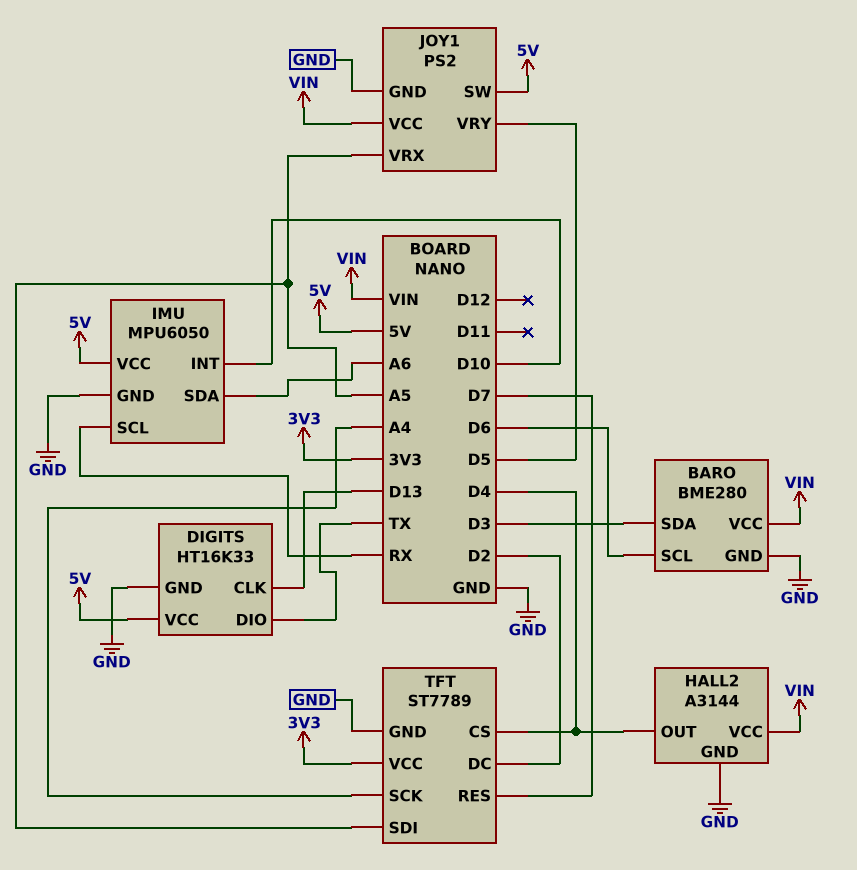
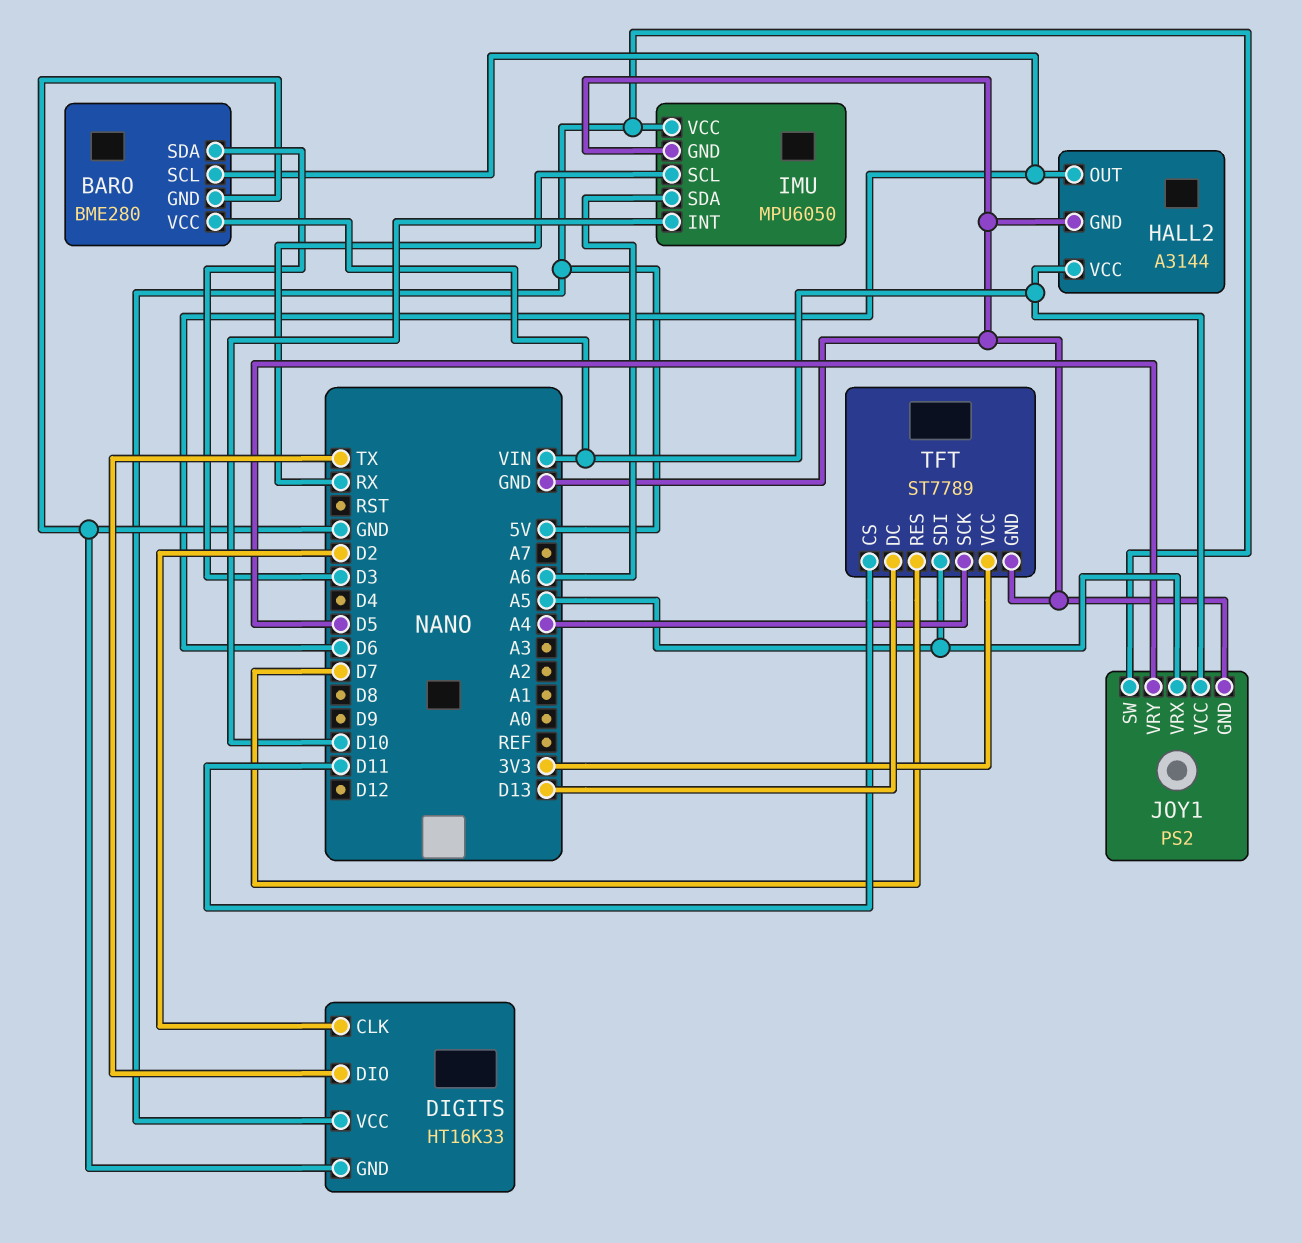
DIGITS pin CLK: D13 -> D2
HALL2 pin OUT: D4 -> D6
TFT pin CS: D4 -> D11
TFT pin DC: D2 -> D13

